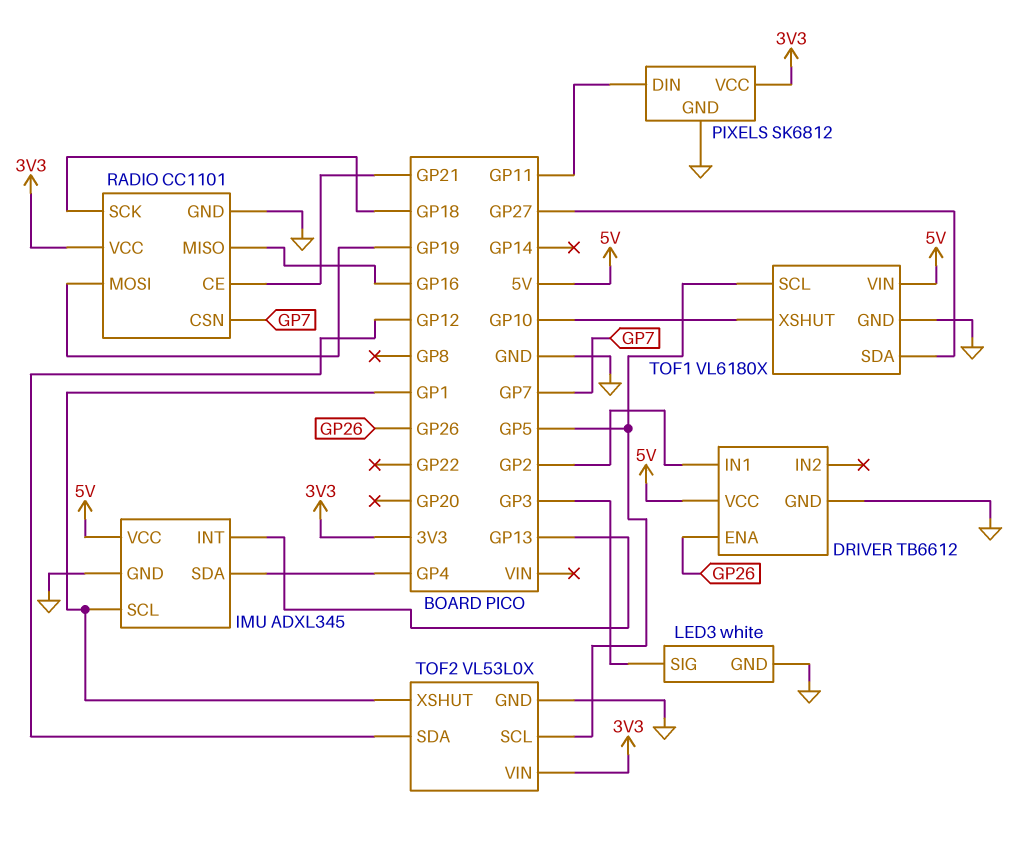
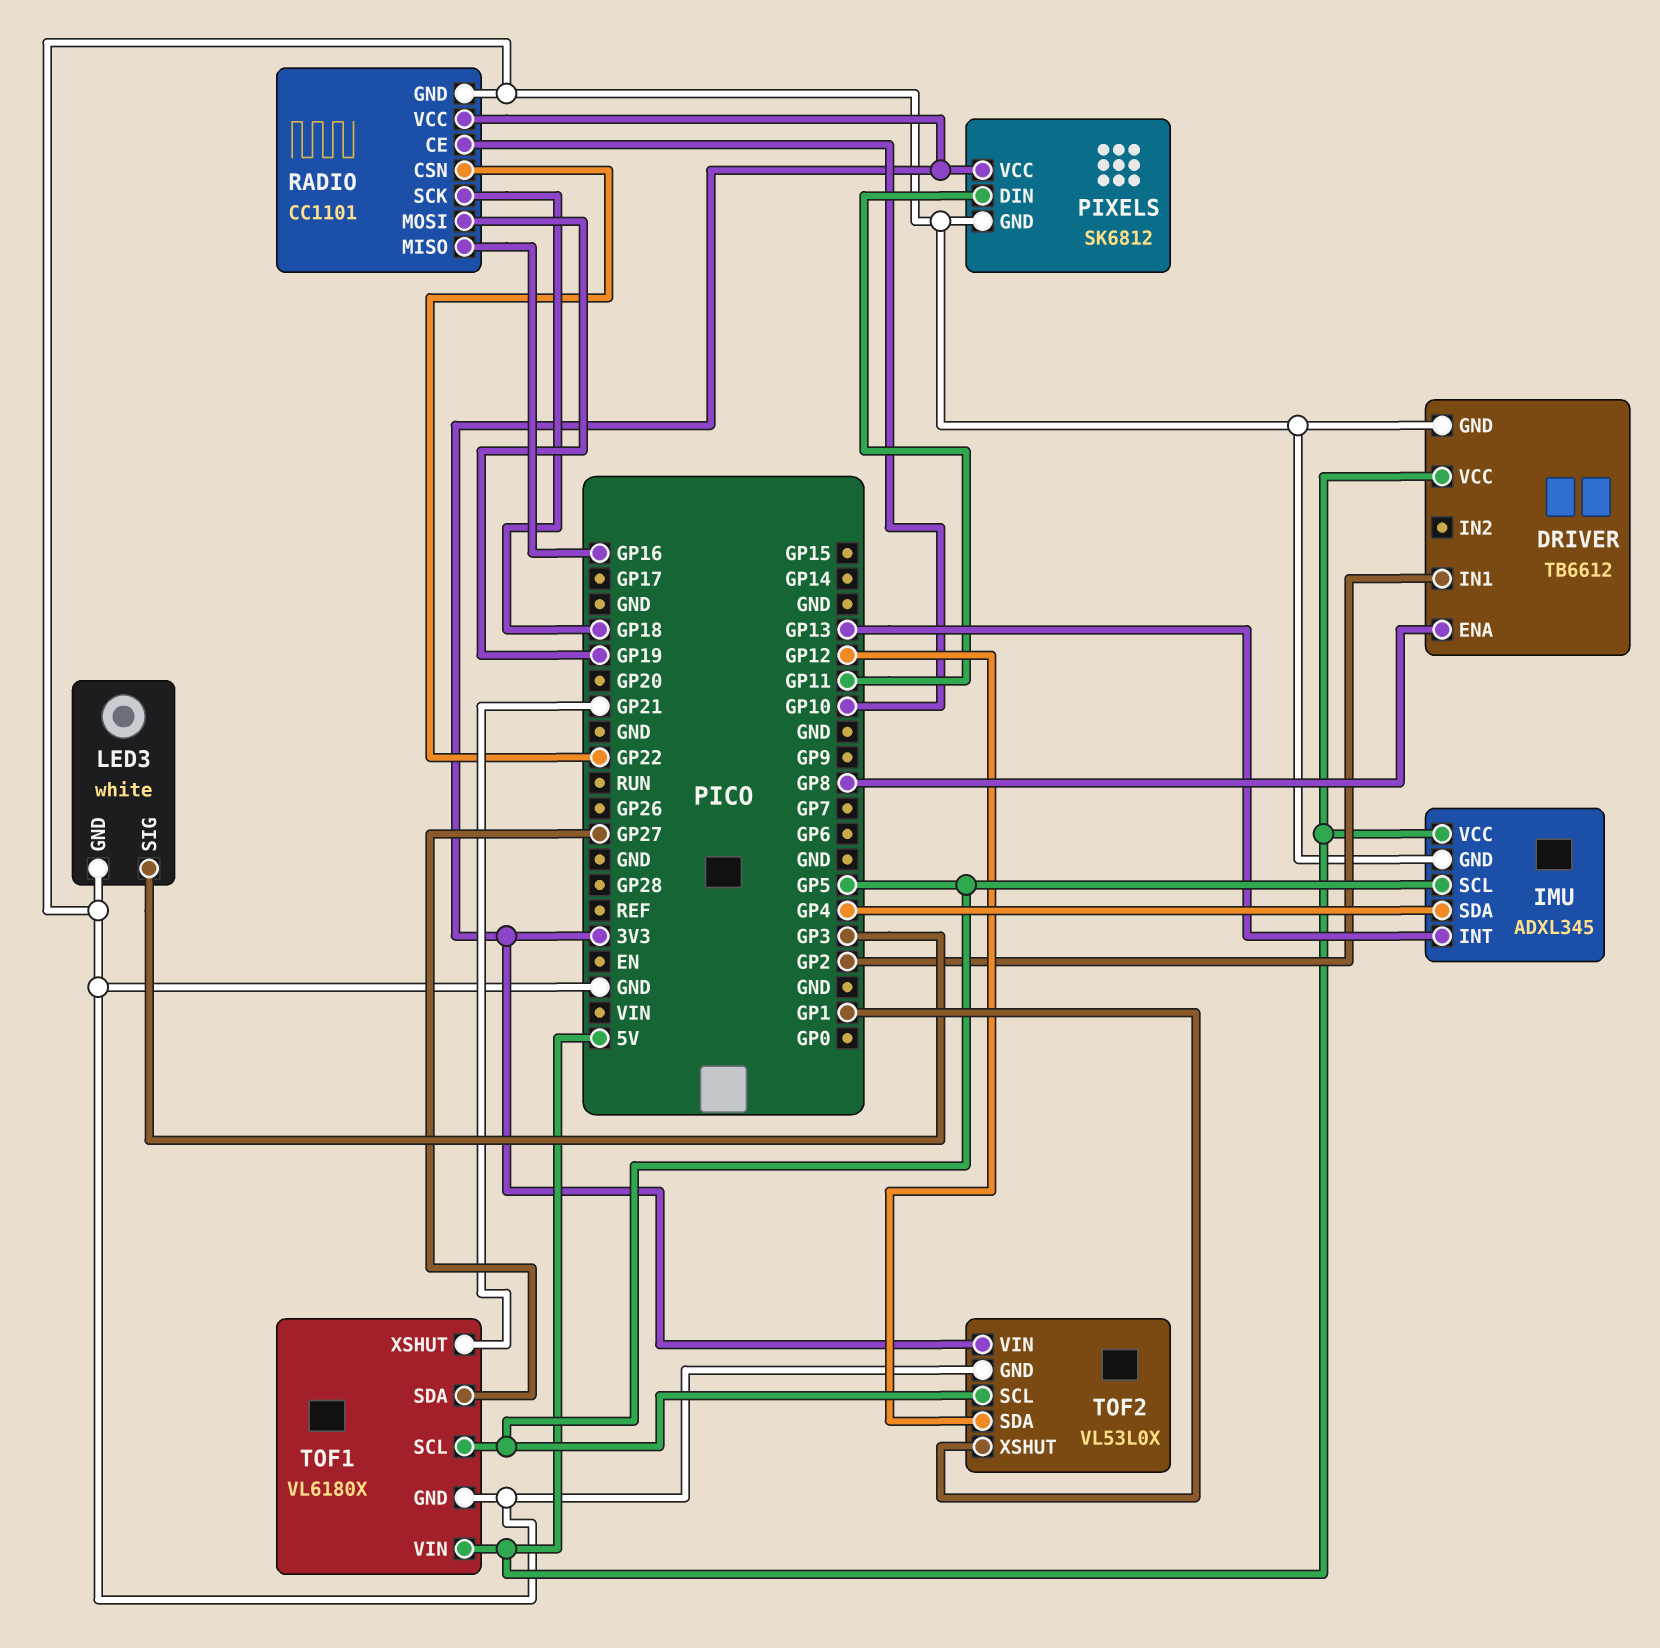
DRIVER pin ENA: GP26 -> GP8
IMU pin SCL: GP1 -> GP5
RADIO pin CE: GP21 -> GP10
RADIO pin CSN: GP7 -> GP22
TOF1 pin XSHUT: GP10 -> GP21

